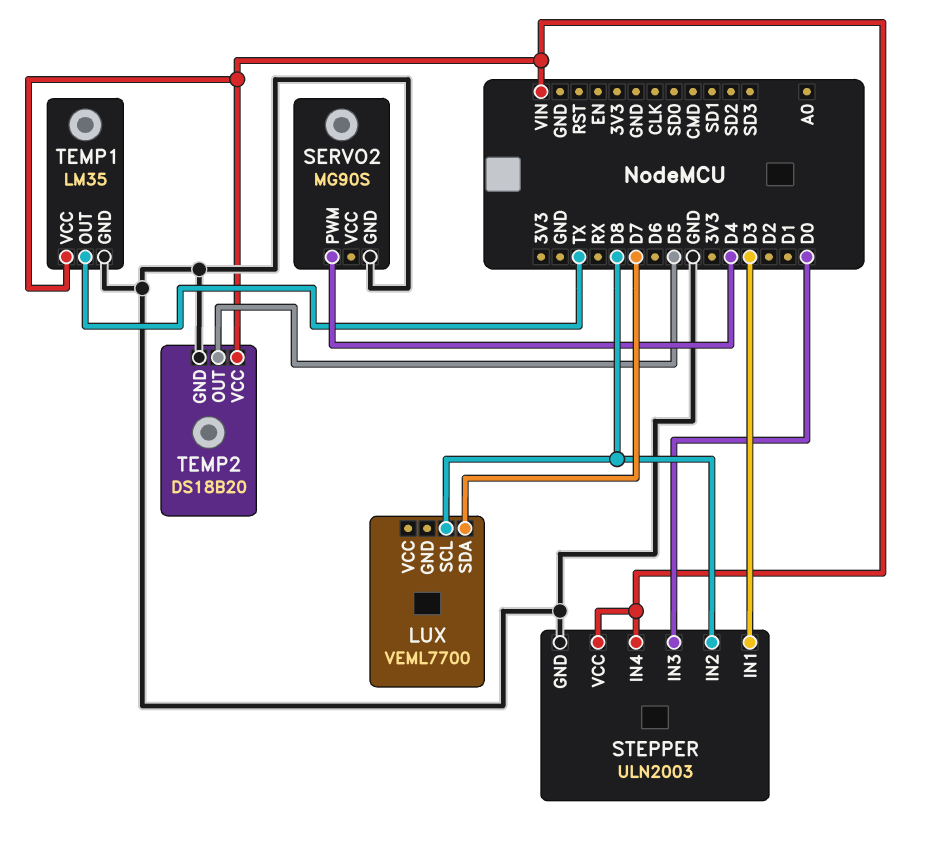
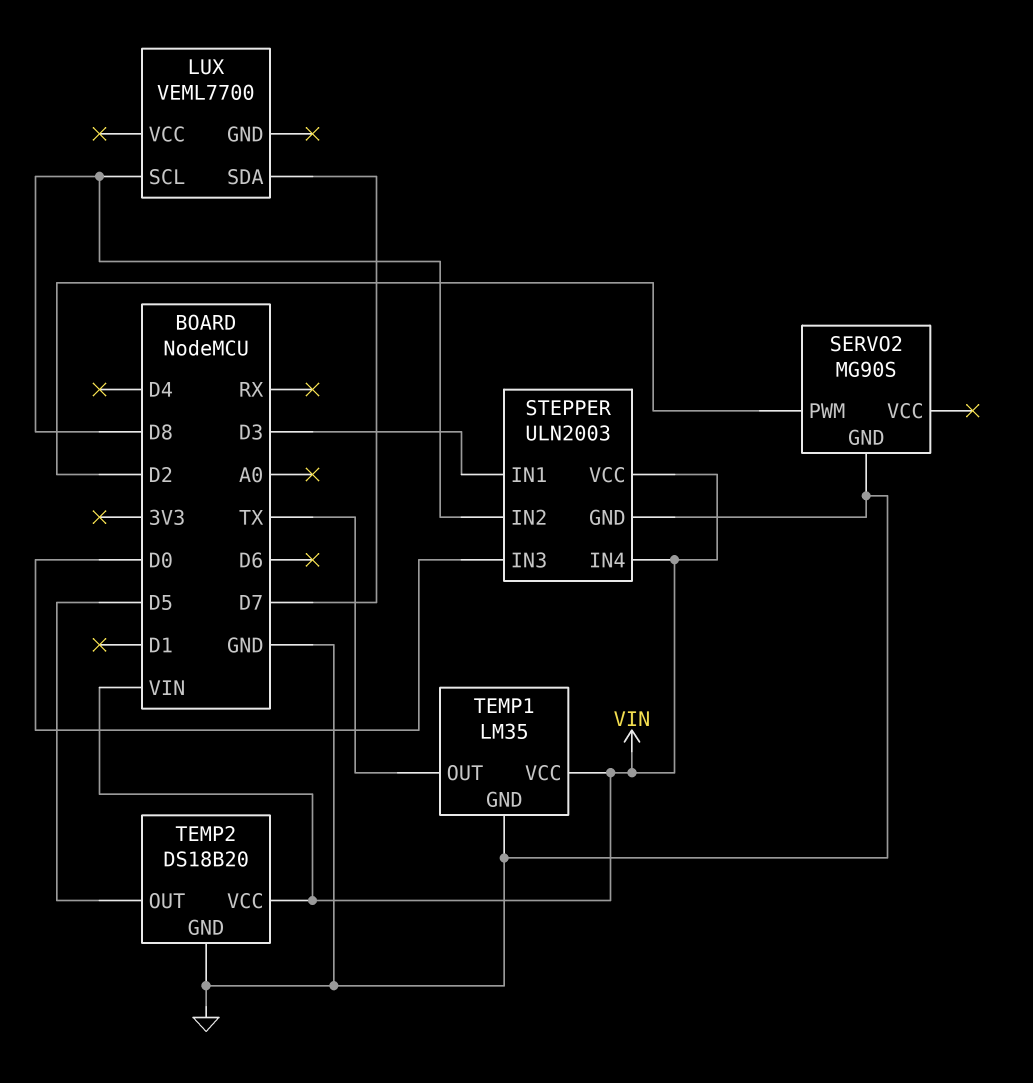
SERVO2 pin PWM: D4 -> D2

